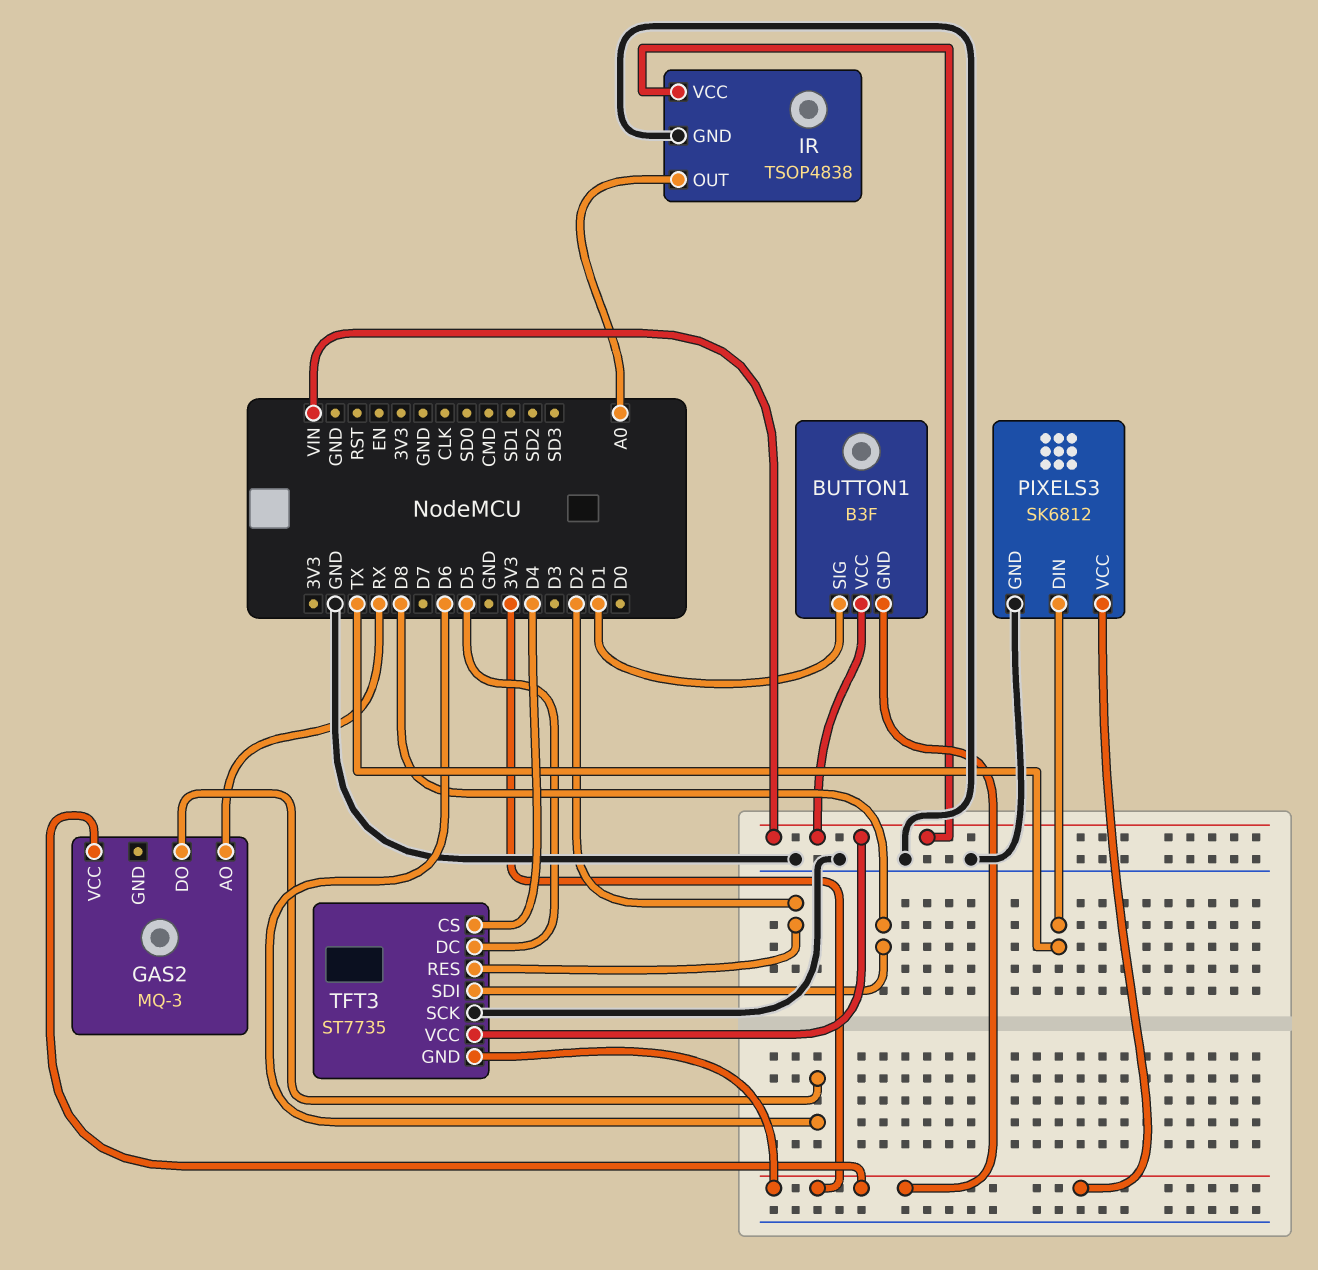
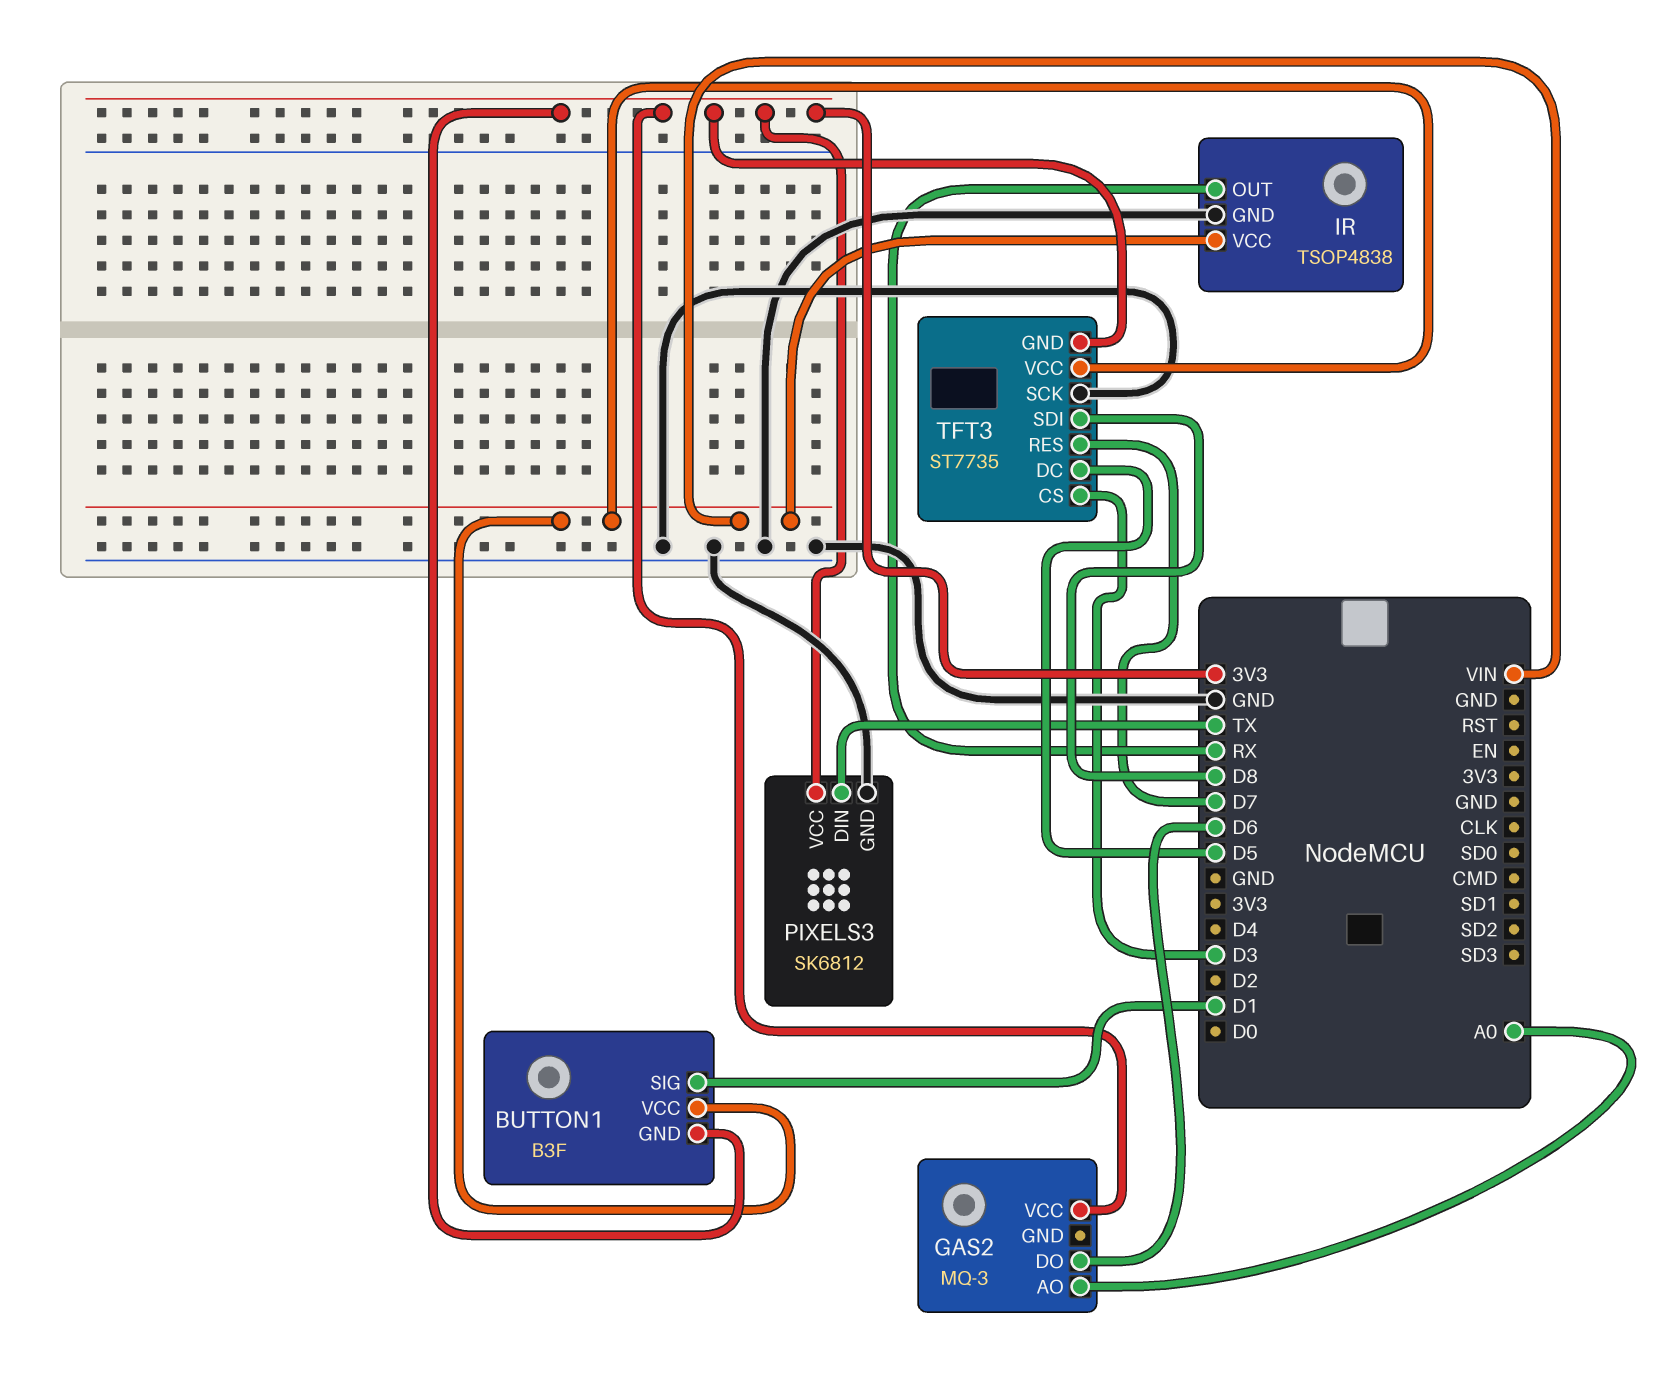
GAS2 pin AO: RX -> A0
IR pin OUT: A0 -> RX
TFT3 pin CS: D4 -> D3
TFT3 pin RES: D2 -> D7

